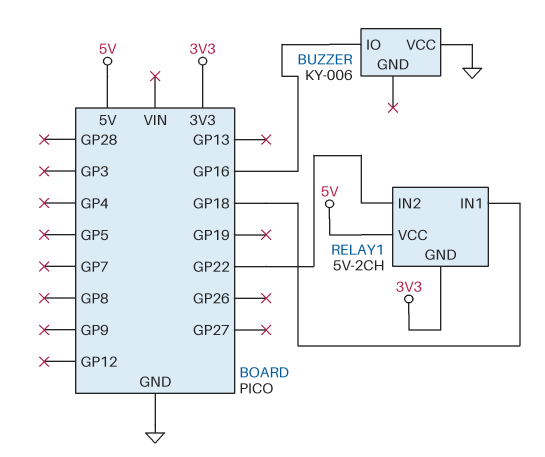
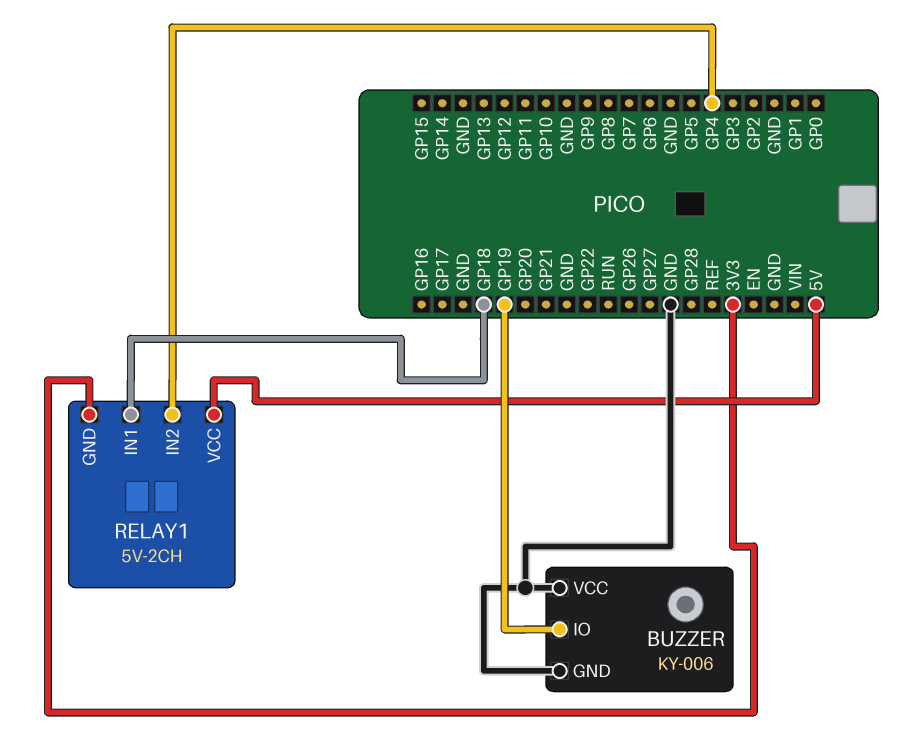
BUZZER pin GND: none -> GND
BUZZER pin IO: GP16 -> GP19
RELAY1 pin IN2: GP22 -> GP4

